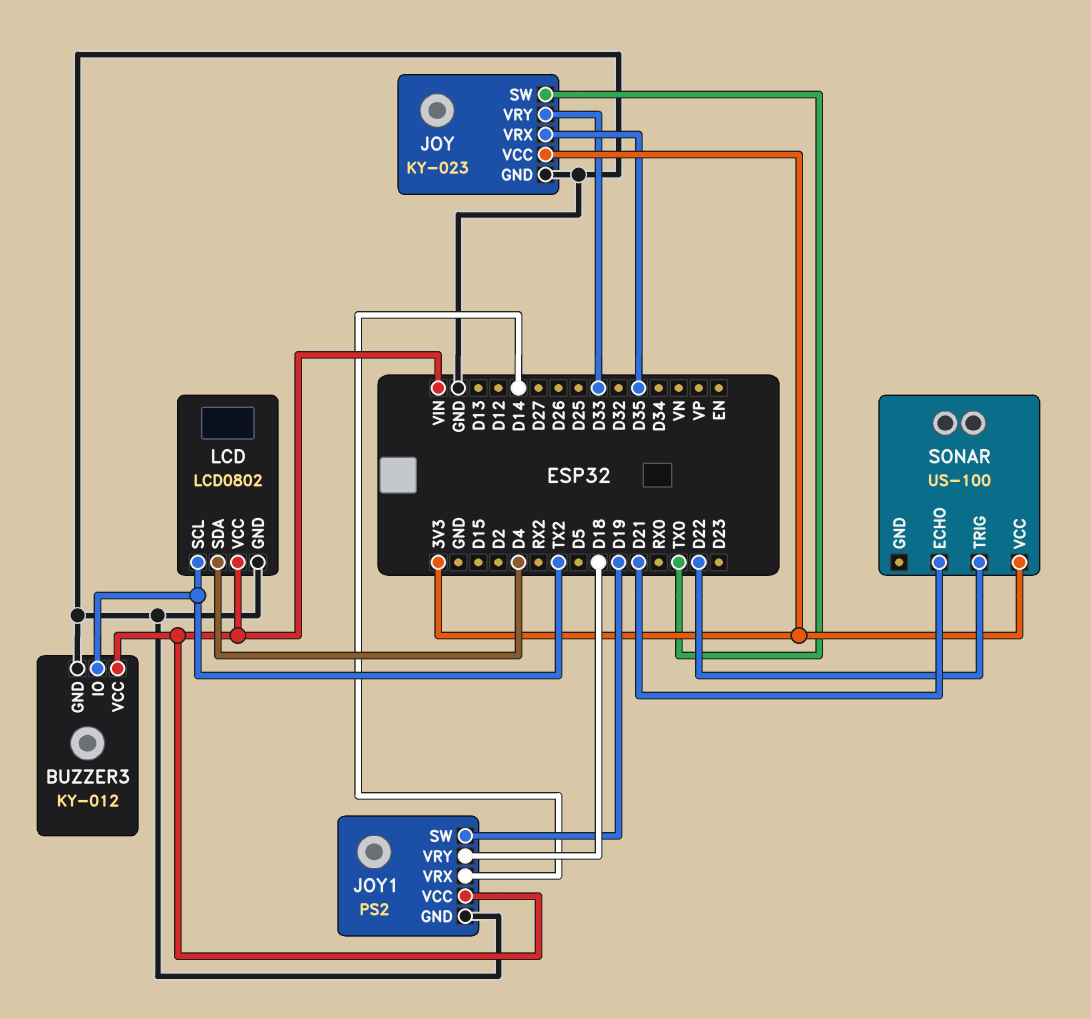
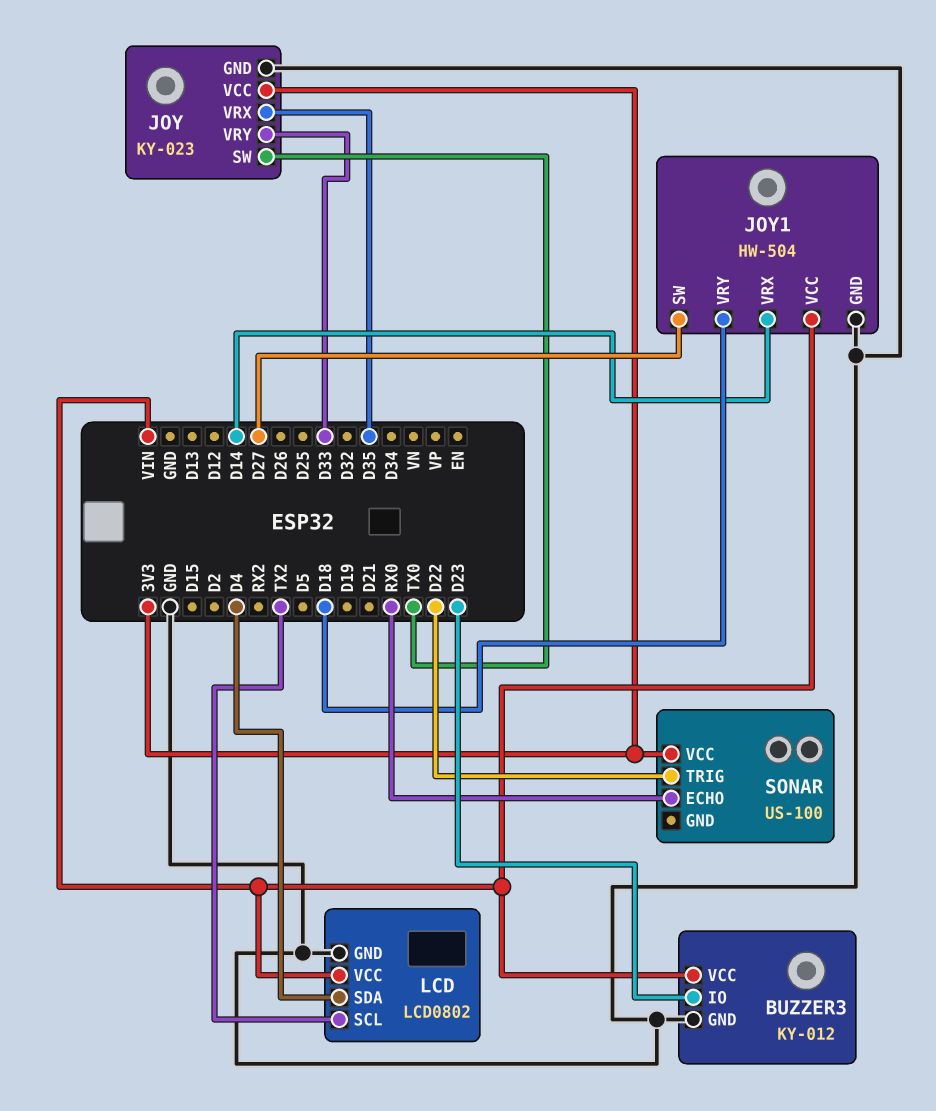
BUZZER3 pin IO: TX2 -> D23
JOY1: PS2 -> HW-504
JOY1 pin SW: D19 -> D27
SONAR pin ECHO: D21 -> RX0

